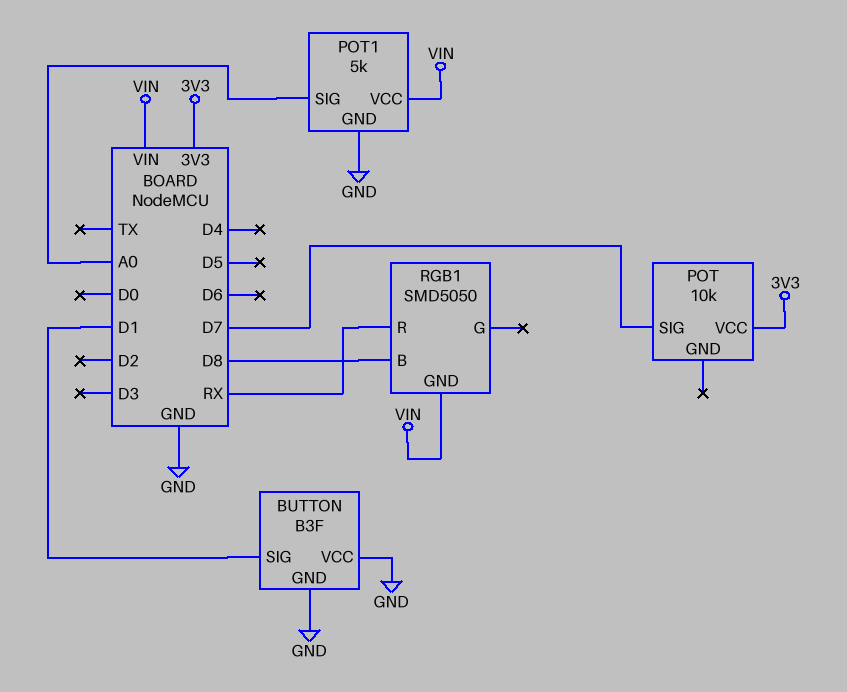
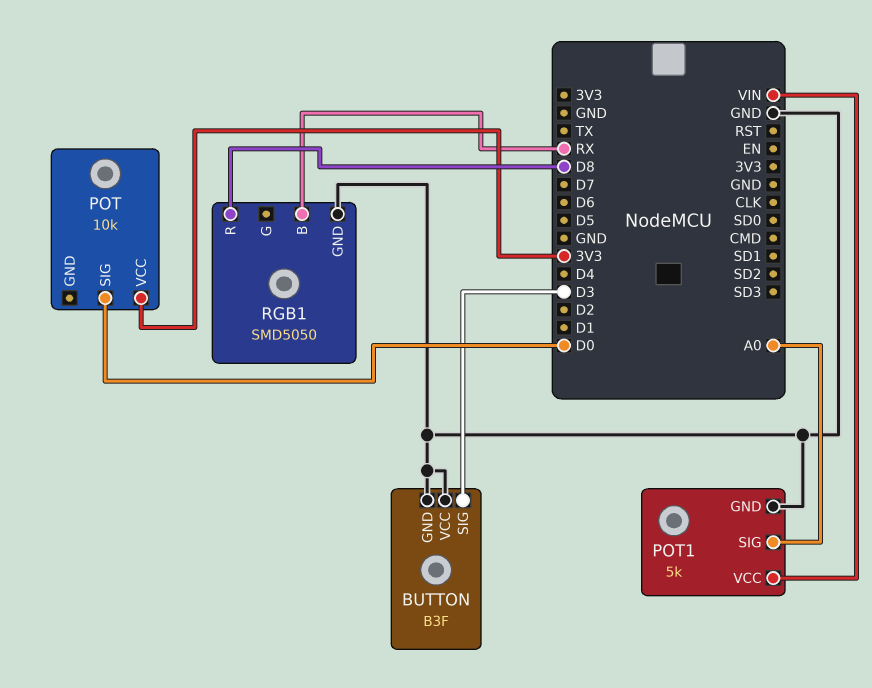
BUTTON pin SIG: D1 -> D3
POT pin SIG: D7 -> D0
RGB1 pin B: D8 -> RX
RGB1 pin GND: VIN -> GND
RGB1 pin R: RX -> D8

